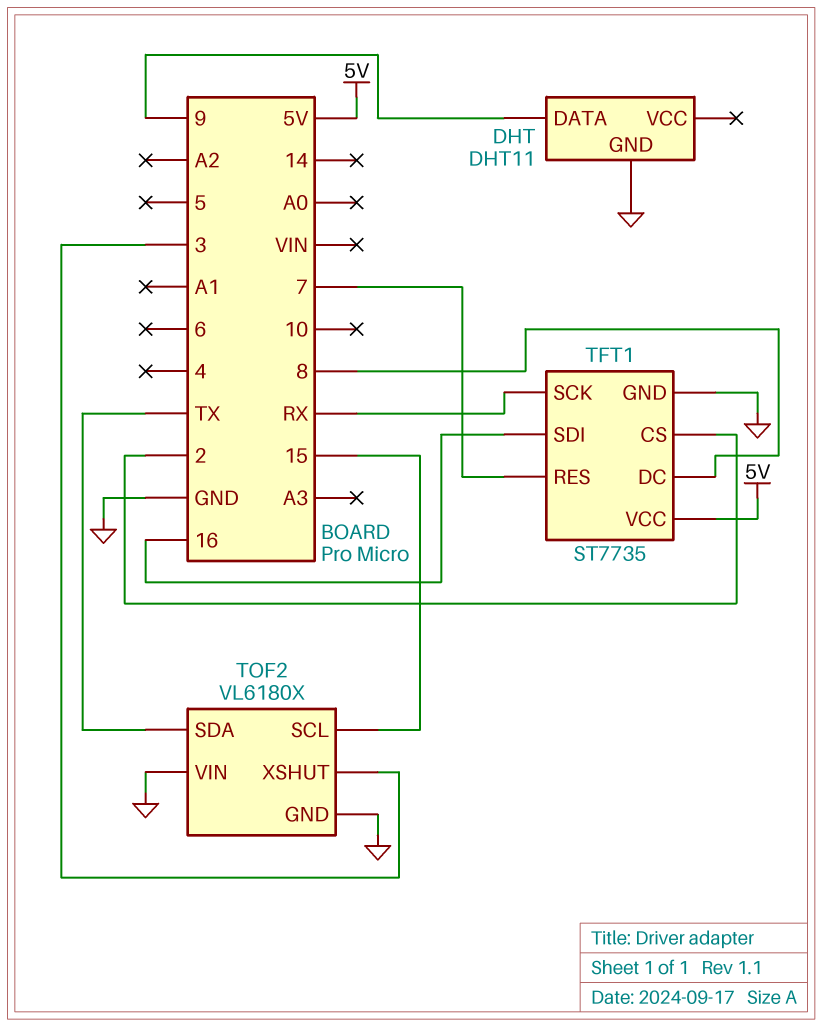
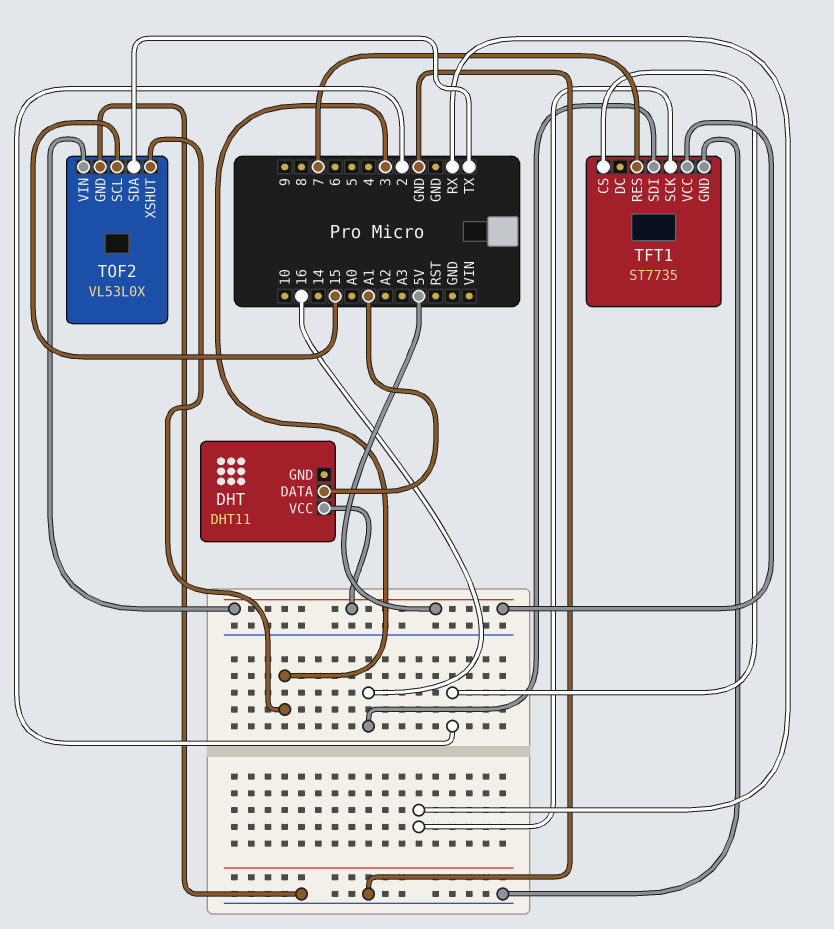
DHT pin DATA: 9 -> A1
DHT pin GND: GND -> none
DHT pin VCC: none -> 5V
TFT1 pin DC: 8 -> none
TOF2: VL6180X -> VL53L0X
TOF2 pin VIN: GND -> 5V

